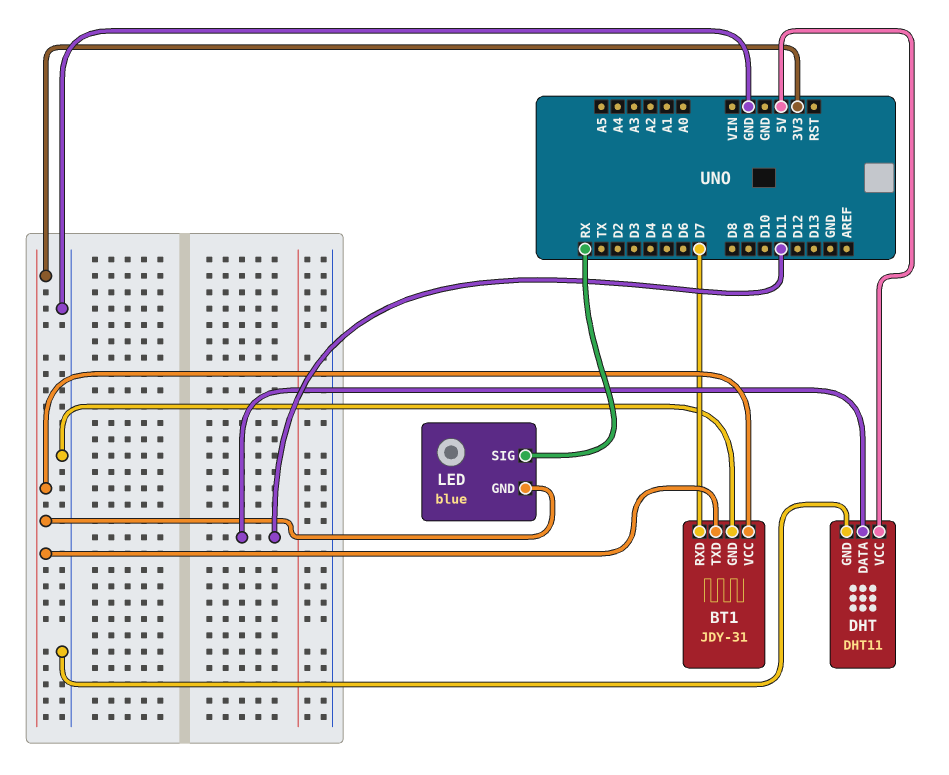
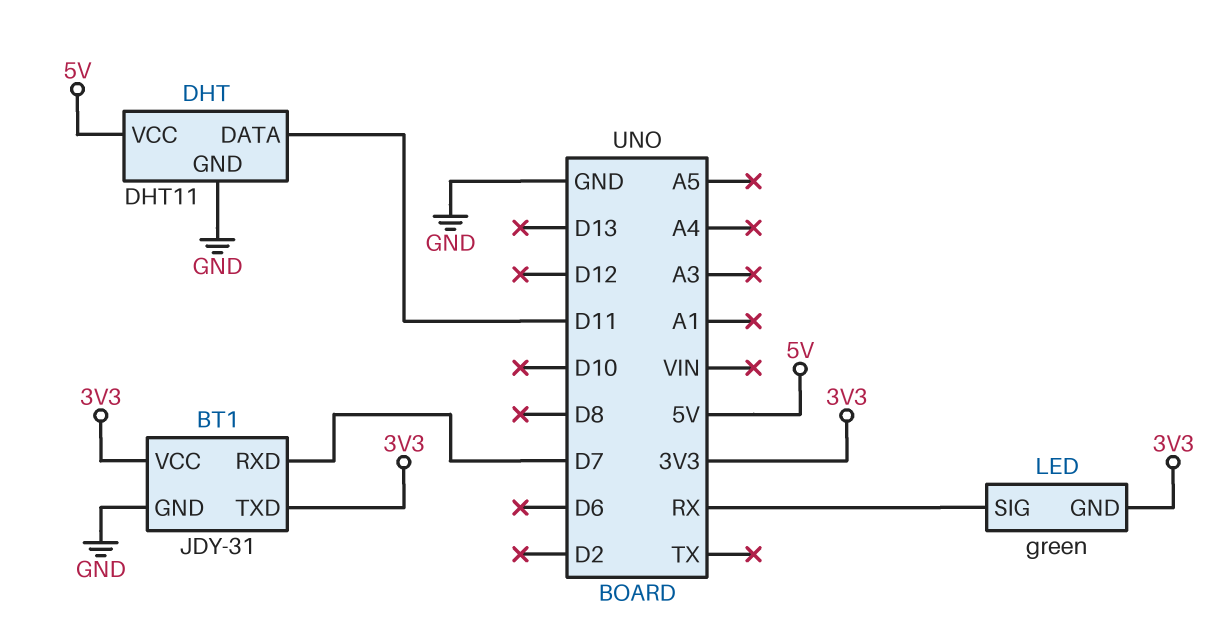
LED: blue -> green

